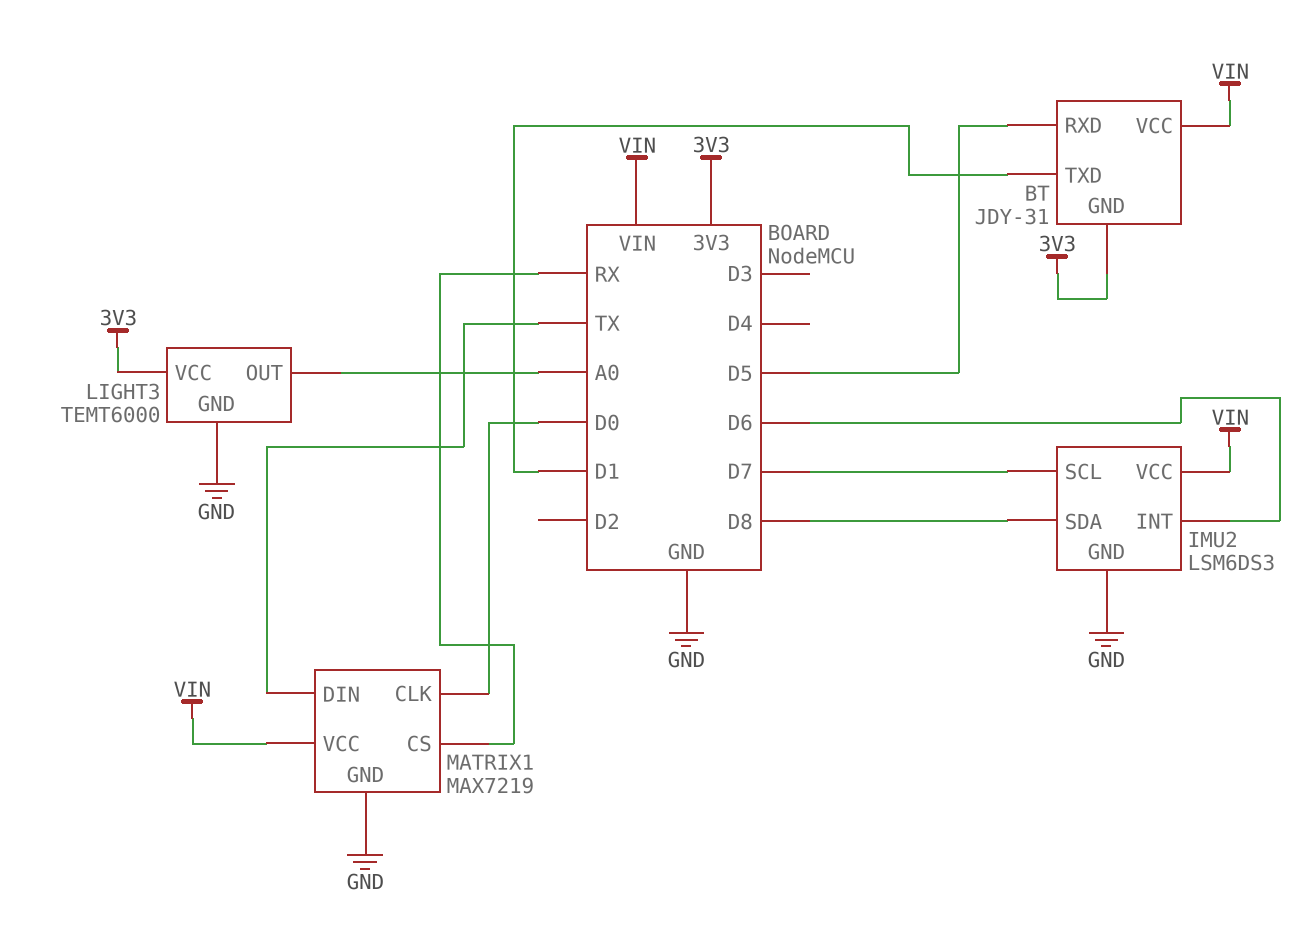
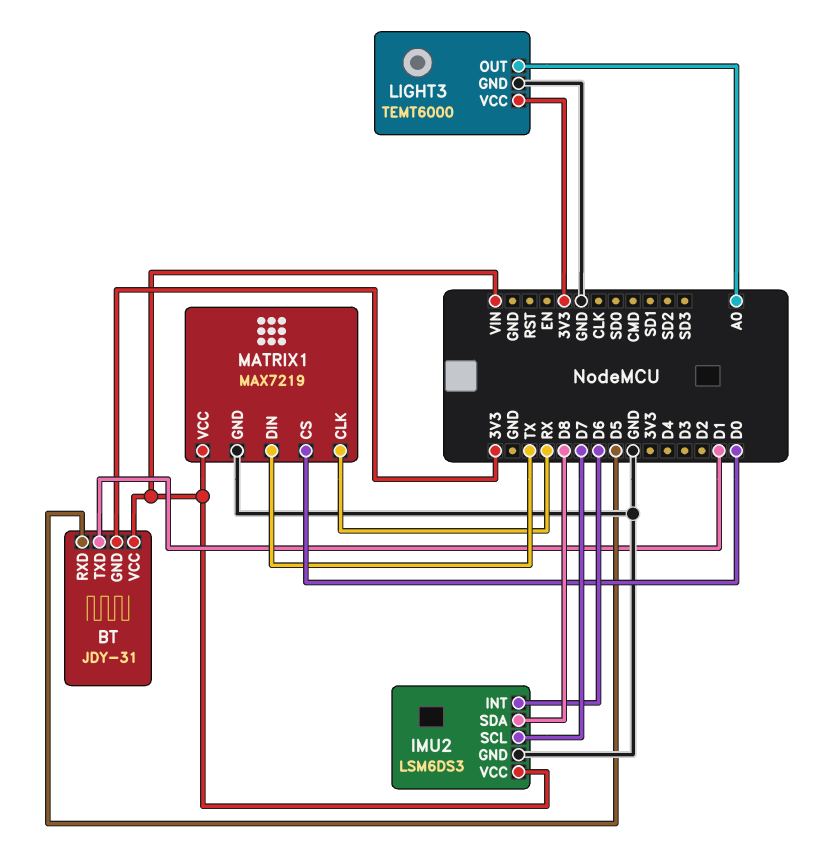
MATRIX1 pin CLK: D0 -> RX
MATRIX1 pin CS: RX -> D0

